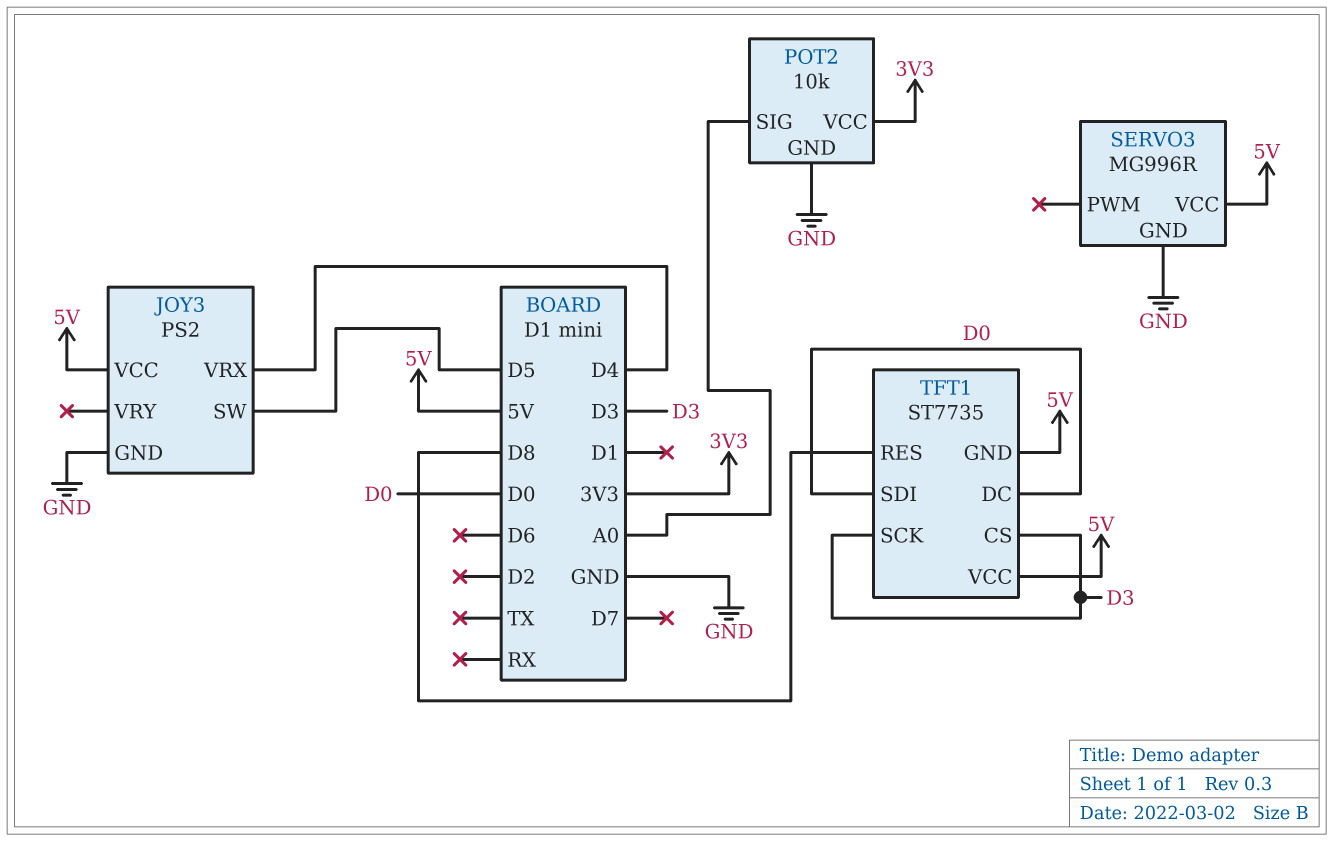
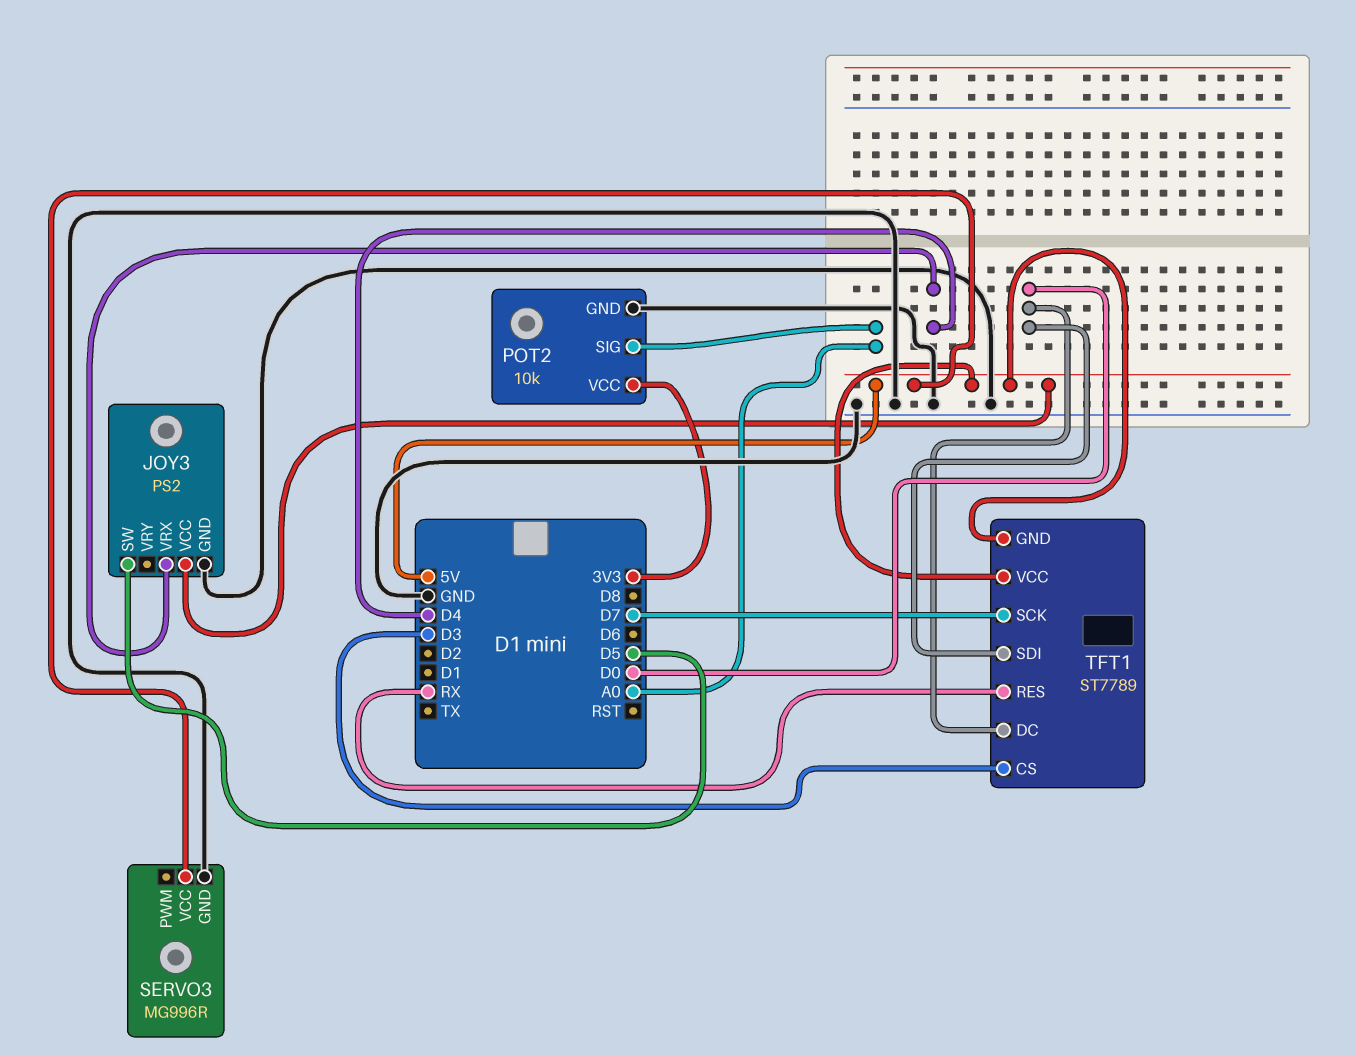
TFT1: ST7735 -> ST7789
TFT1 pin RES: D8 -> RX
TFT1 pin SCK: D3 -> D7

